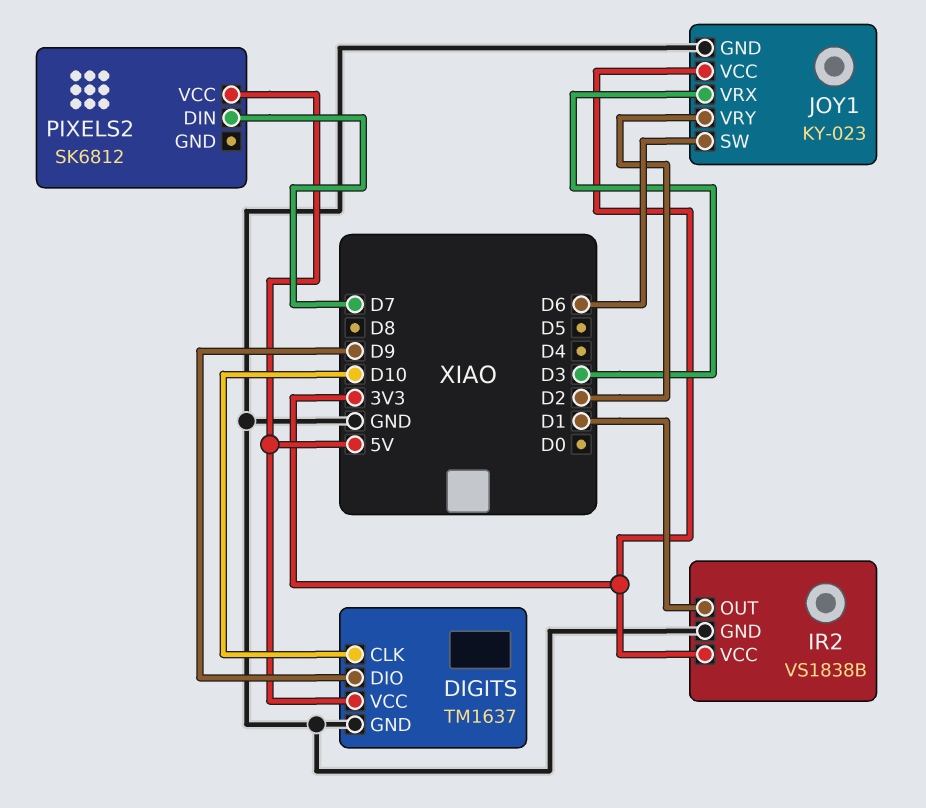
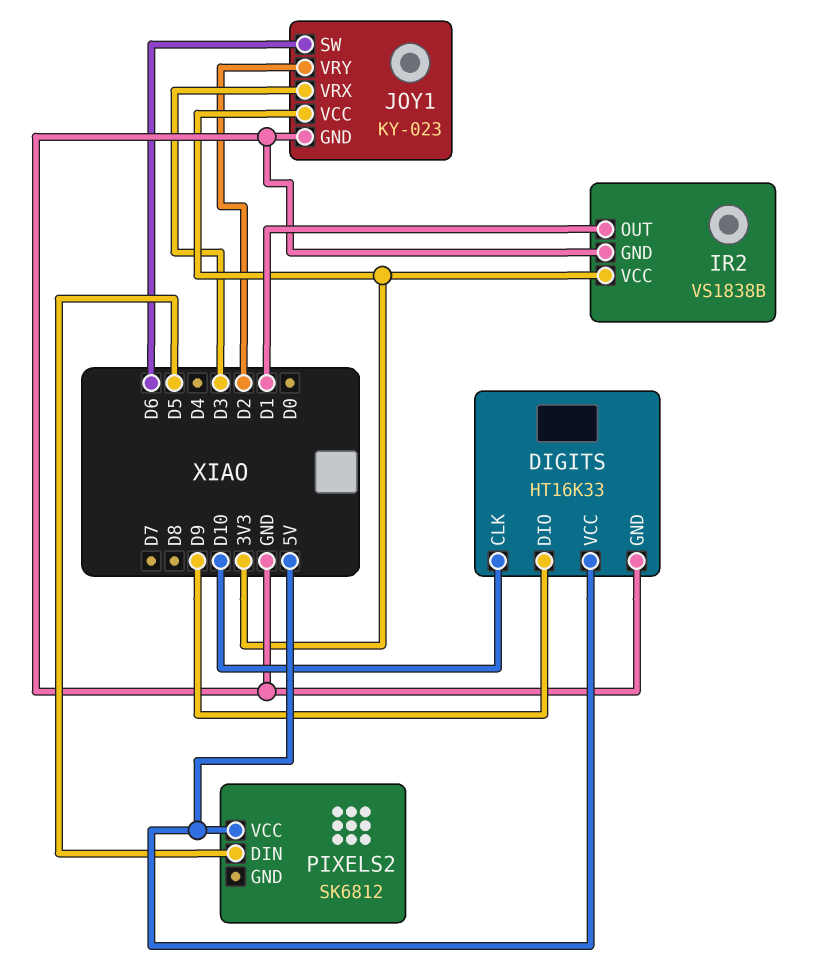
DIGITS: TM1637 -> HT16K33
PIXELS2 pin DIN: D7 -> D5

